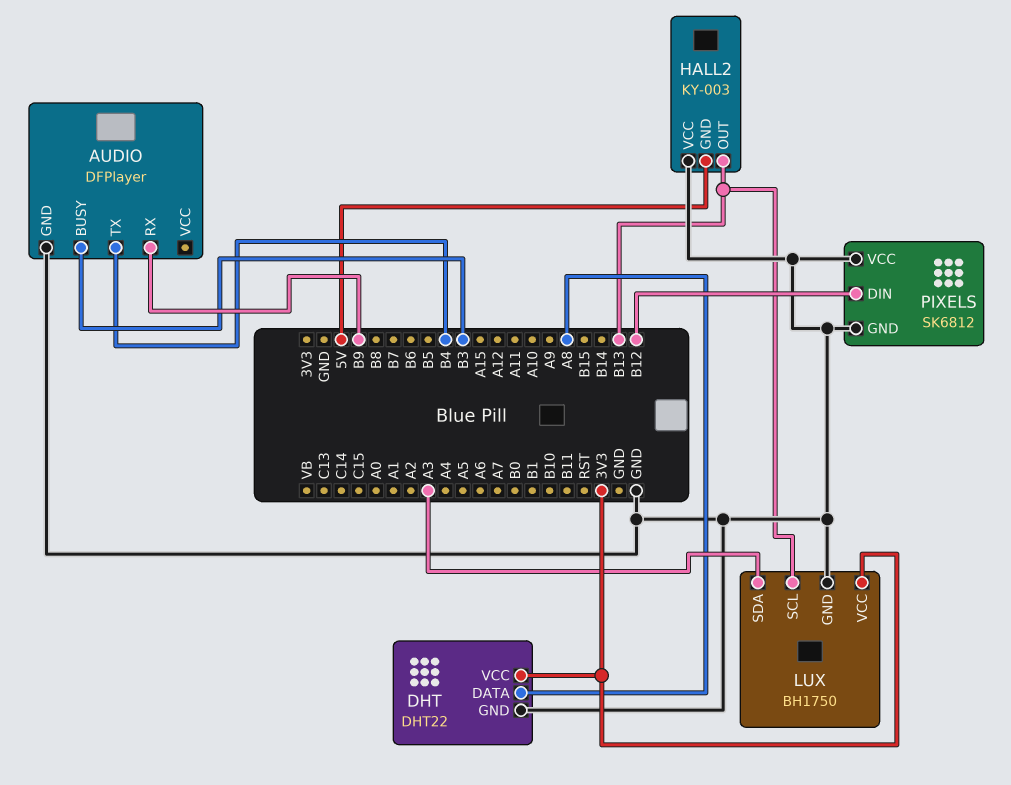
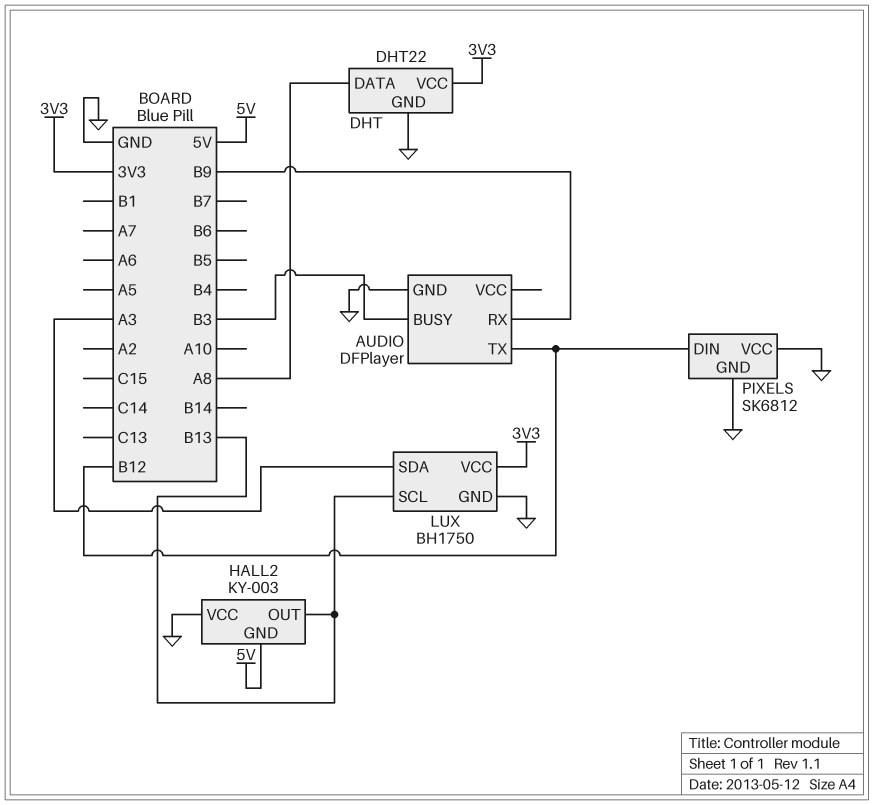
AUDIO pin TX: B4 -> B12

